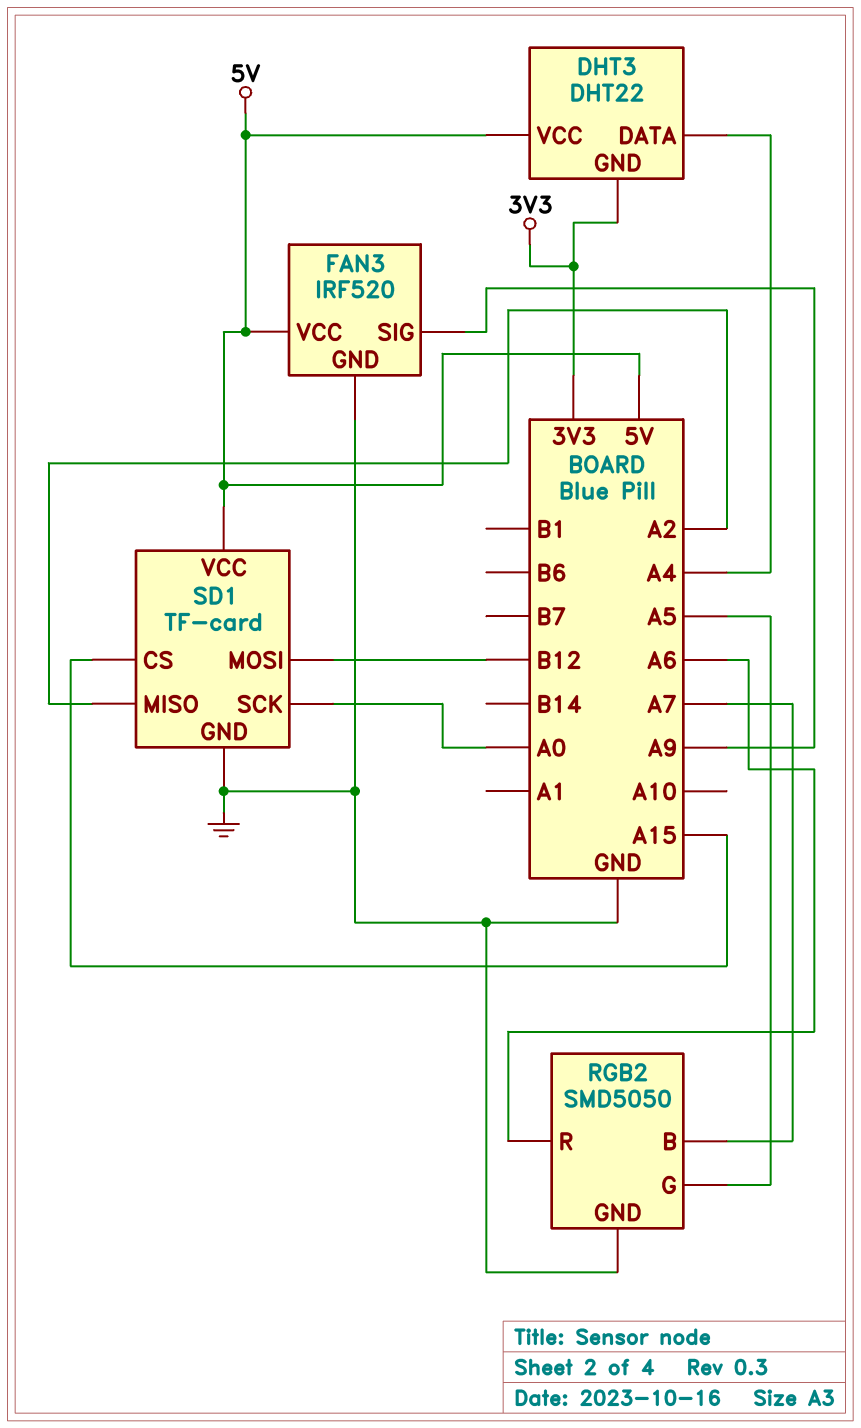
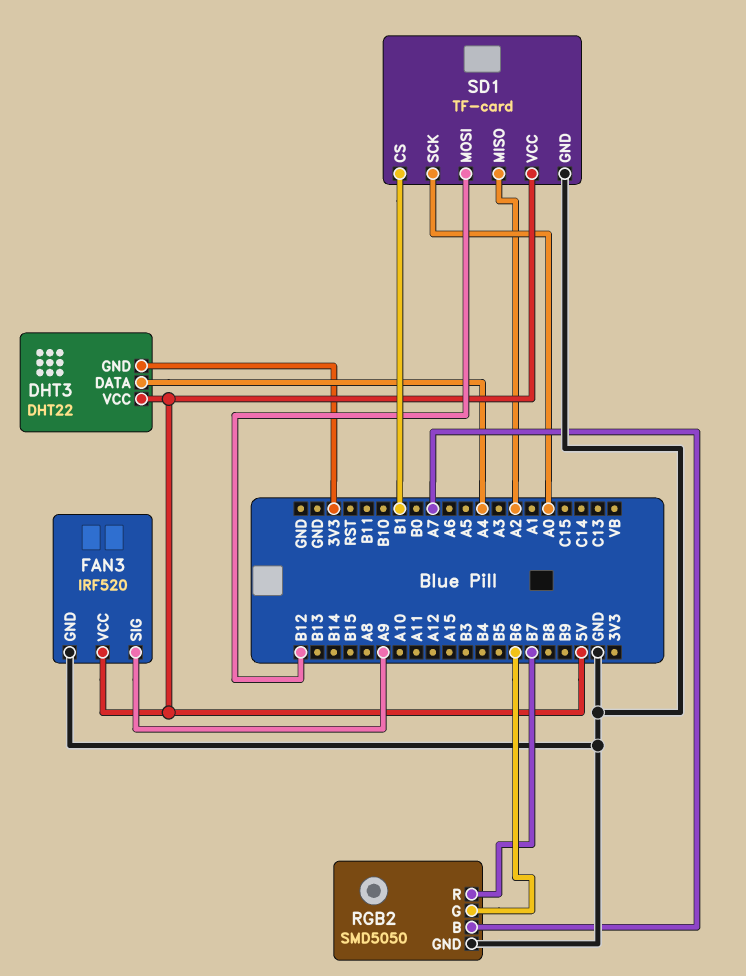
RGB2 pin G: A5 -> B6
RGB2 pin R: A6 -> B7
SD1 pin CS: A15 -> B1

